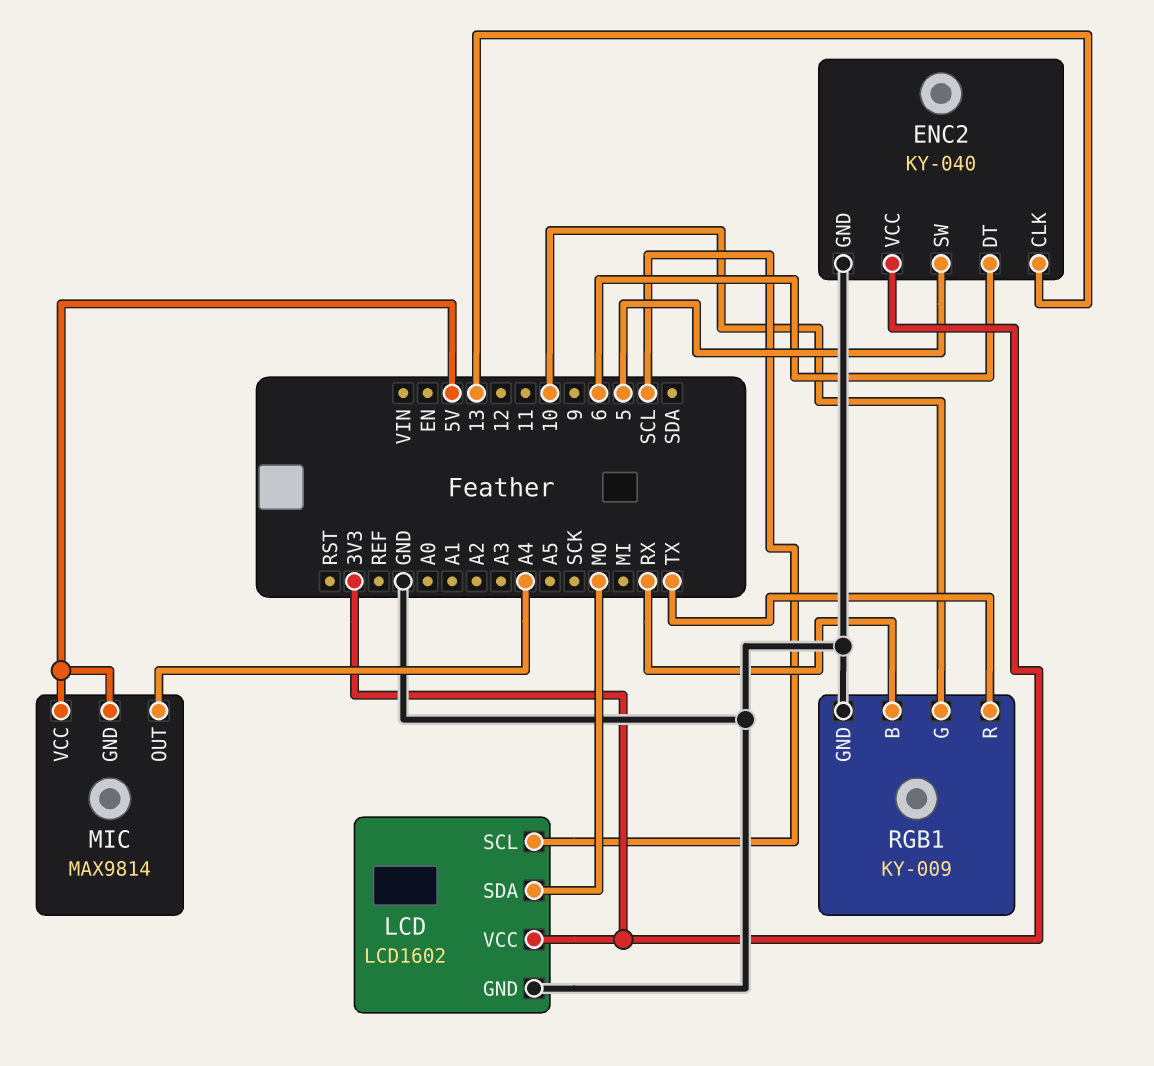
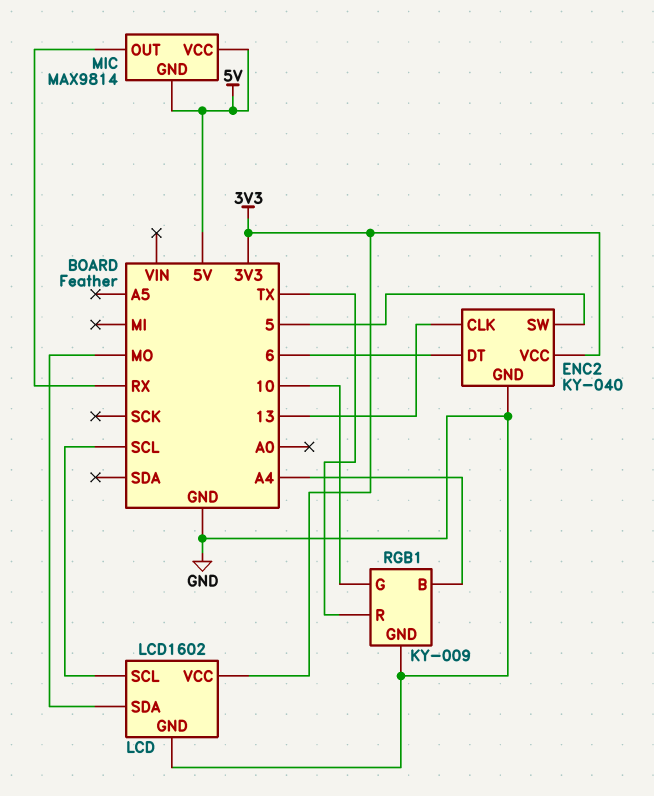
MIC pin OUT: A4 -> RX
RGB1 pin B: RX -> A4

